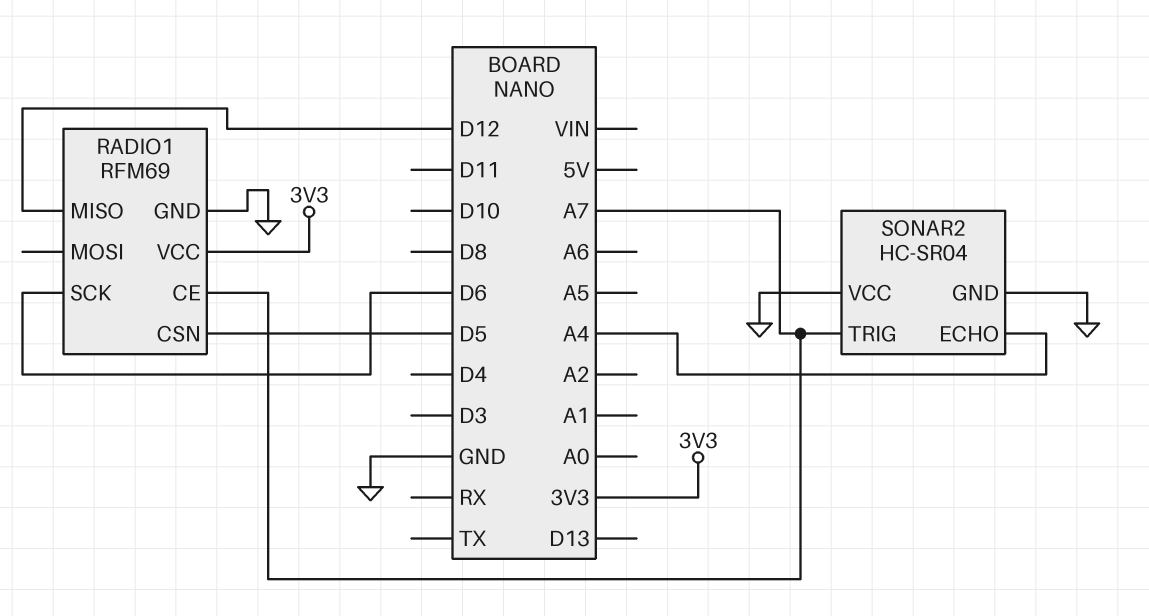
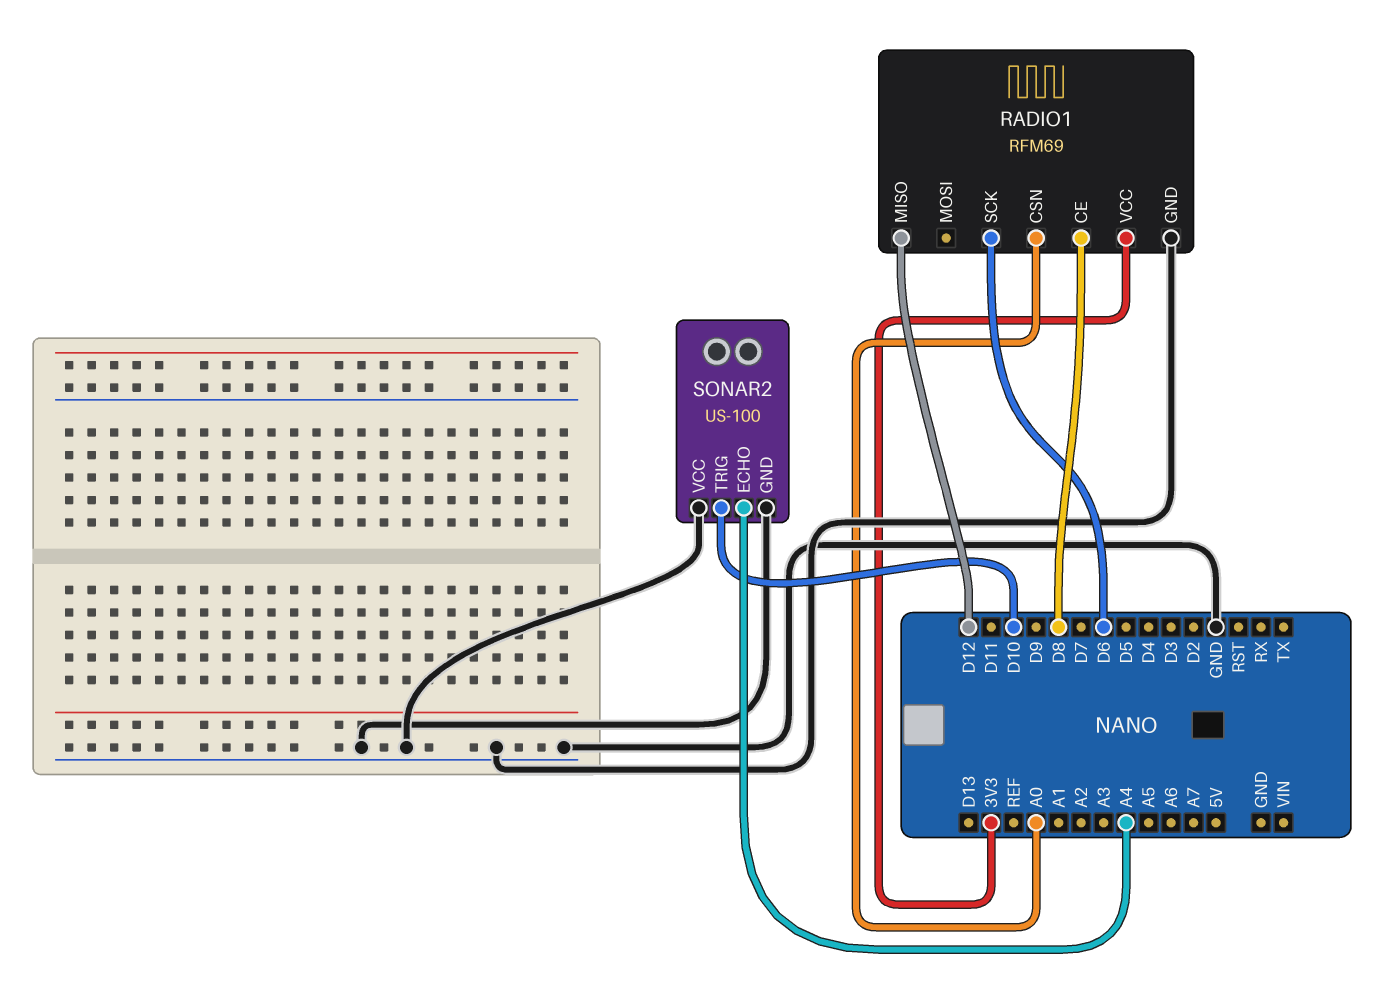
RADIO1 pin CE: A7 -> D8
RADIO1 pin CSN: D5 -> A0
SONAR2: HC-SR04 -> US-100
SONAR2 pin TRIG: A7 -> D10

